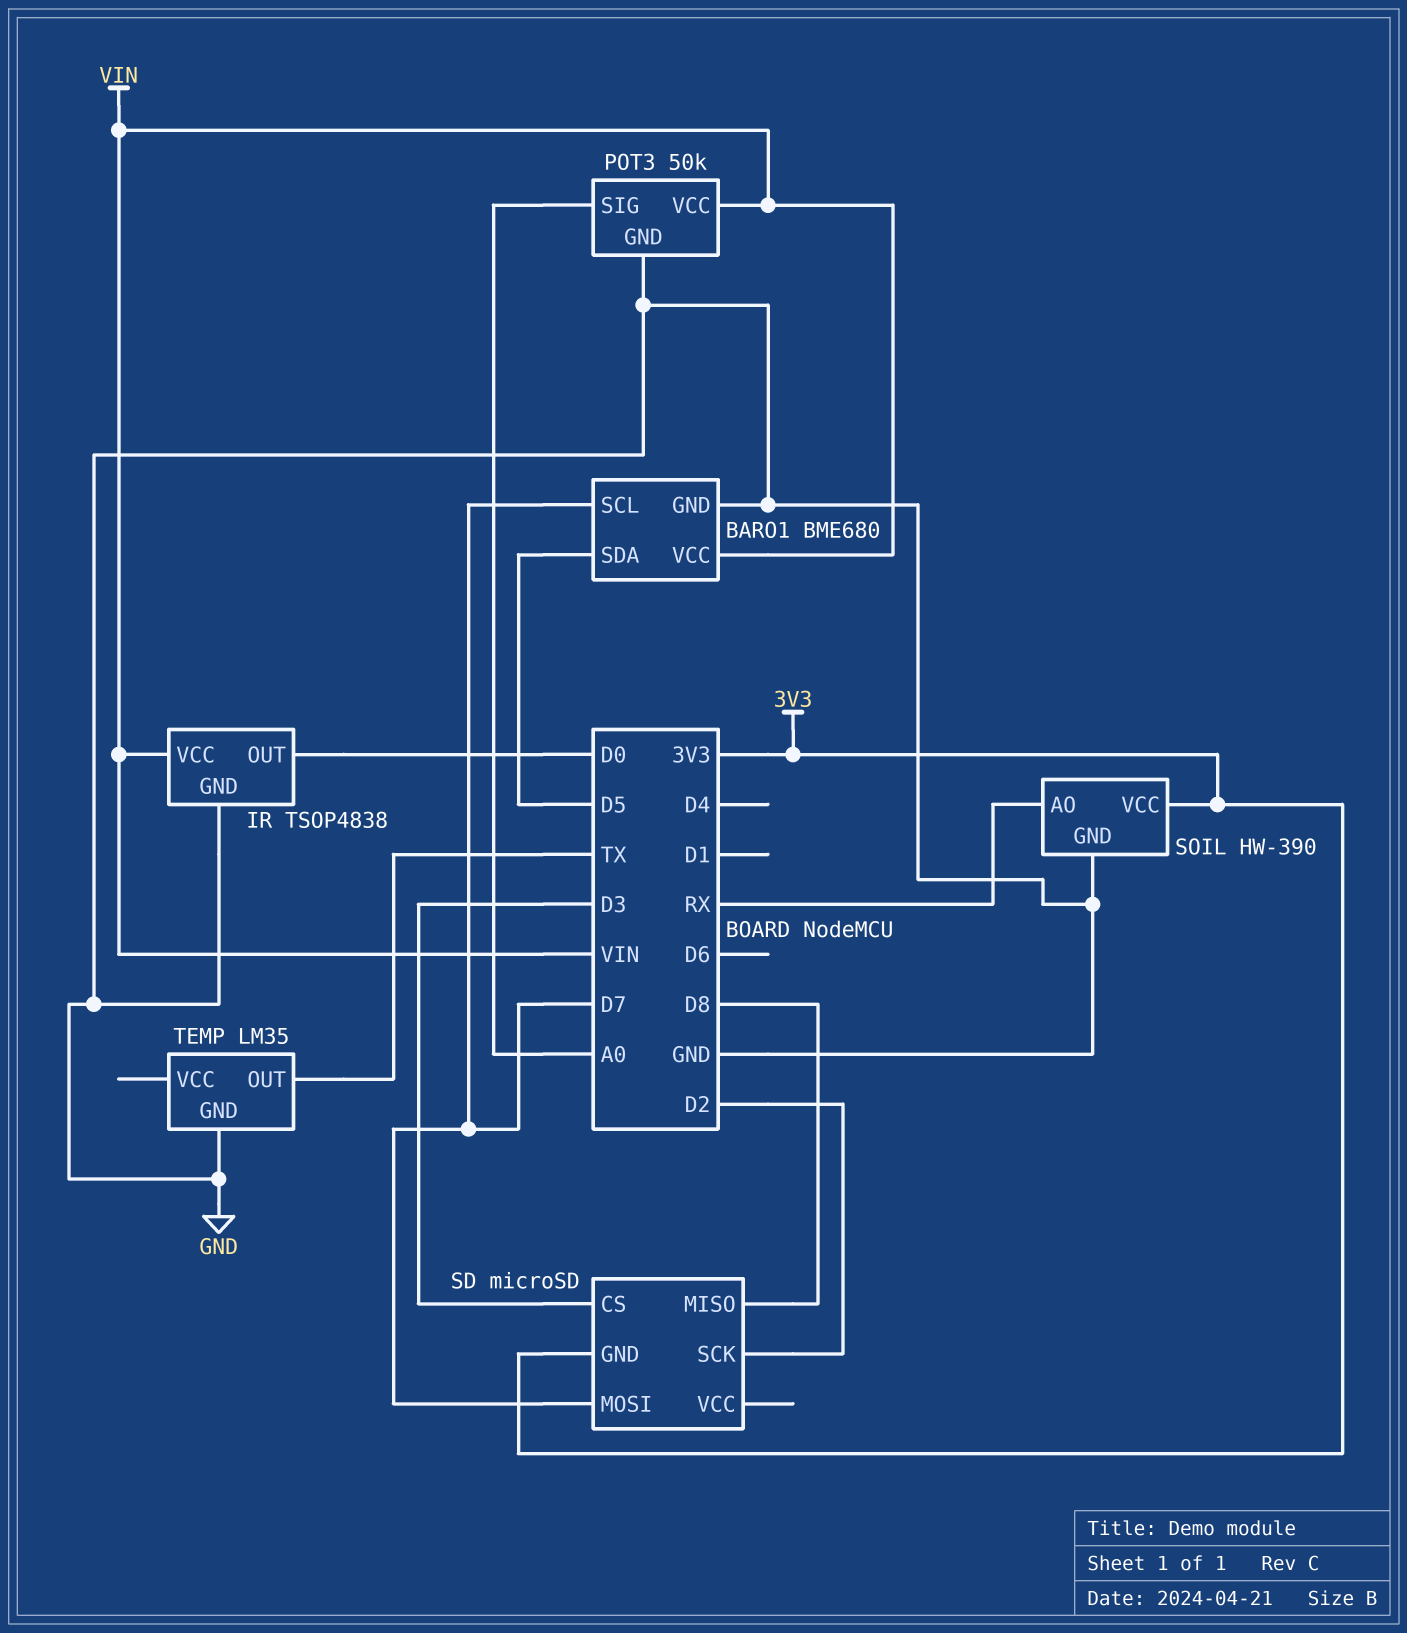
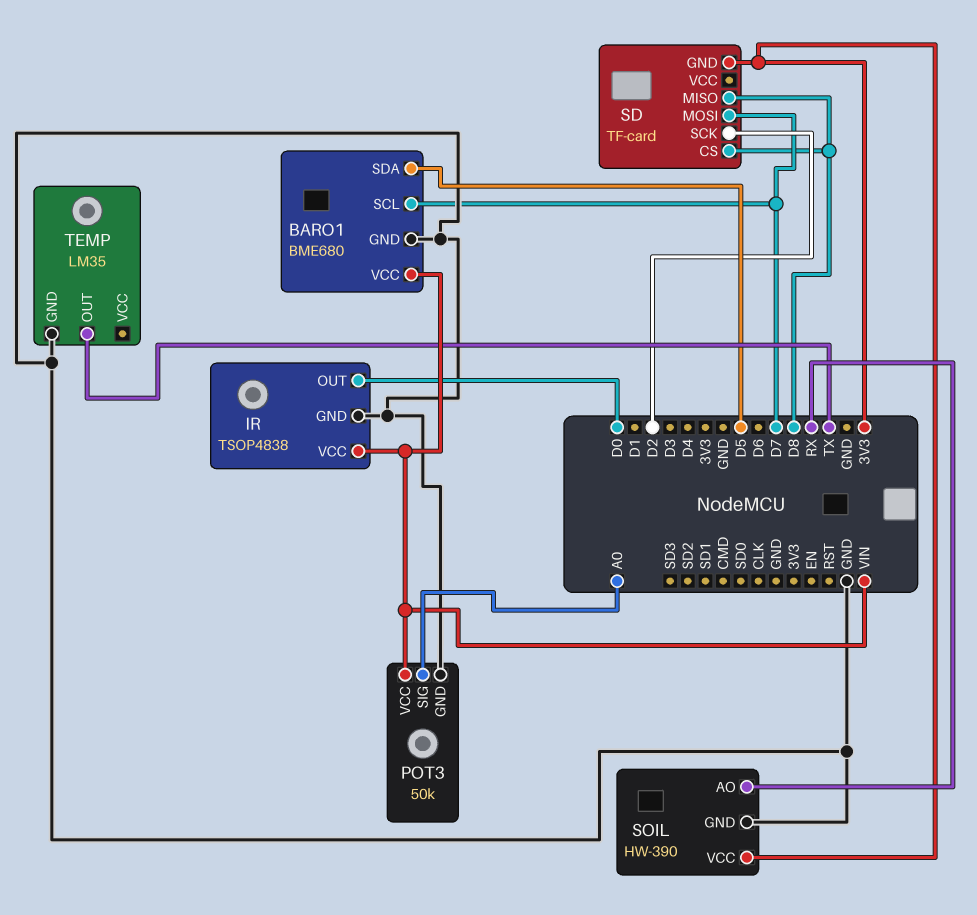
SD: microSD -> TF-card
SD pin CS: D3 -> D8

